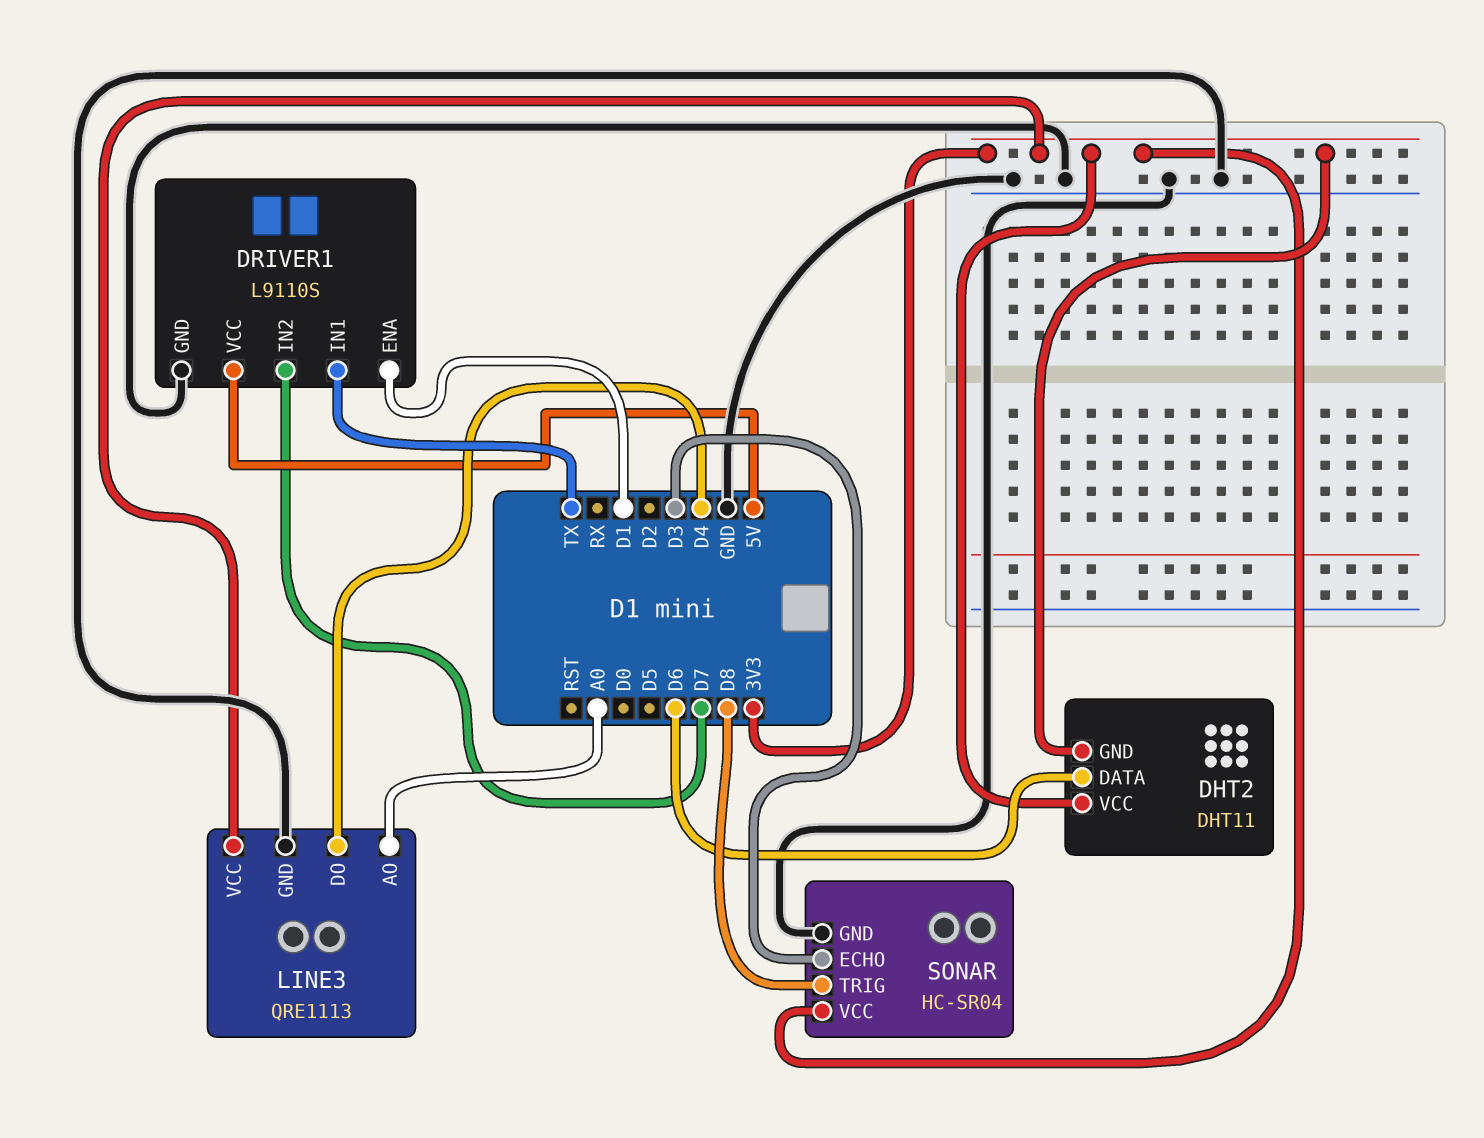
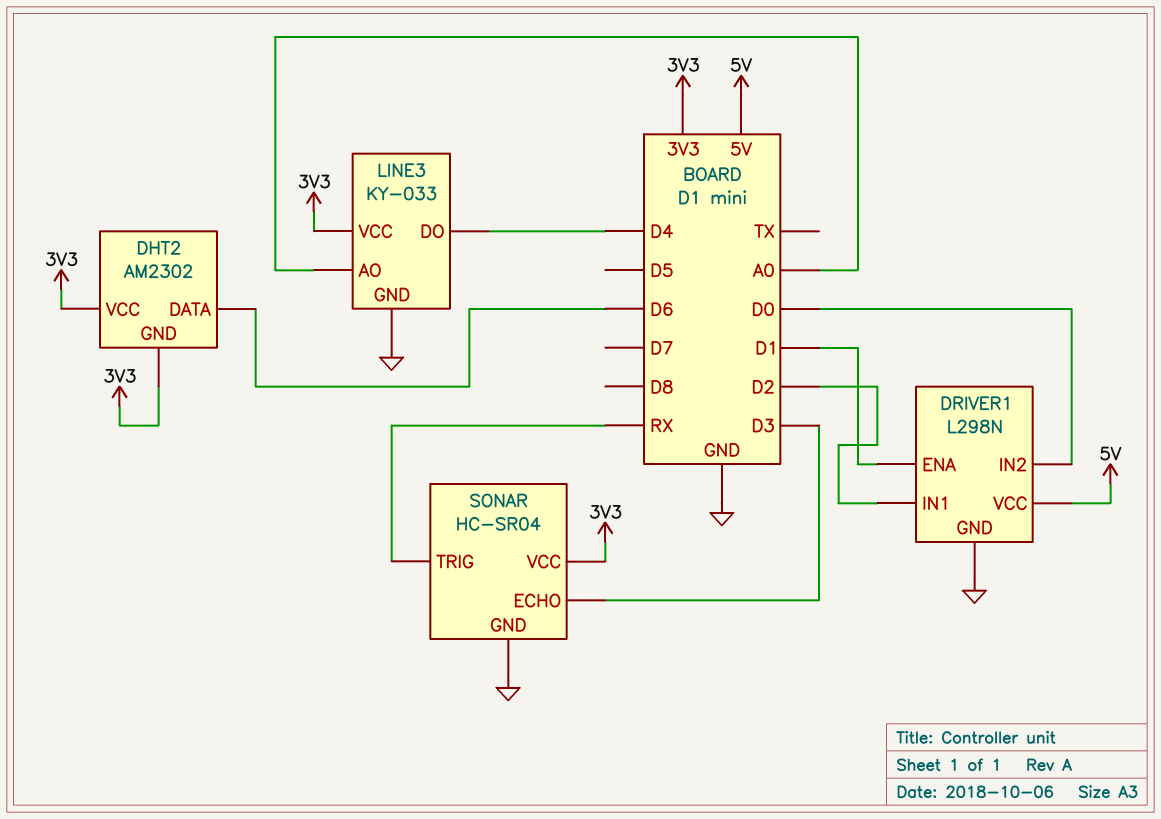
DHT2: DHT11 -> AM2302
DRIVER1: L9110S -> L298N
DRIVER1 pin IN1: TX -> D2
DRIVER1 pin IN2: D7 -> D0
LINE3: QRE1113 -> KY-033
SONAR pin TRIG: D8 -> RX

